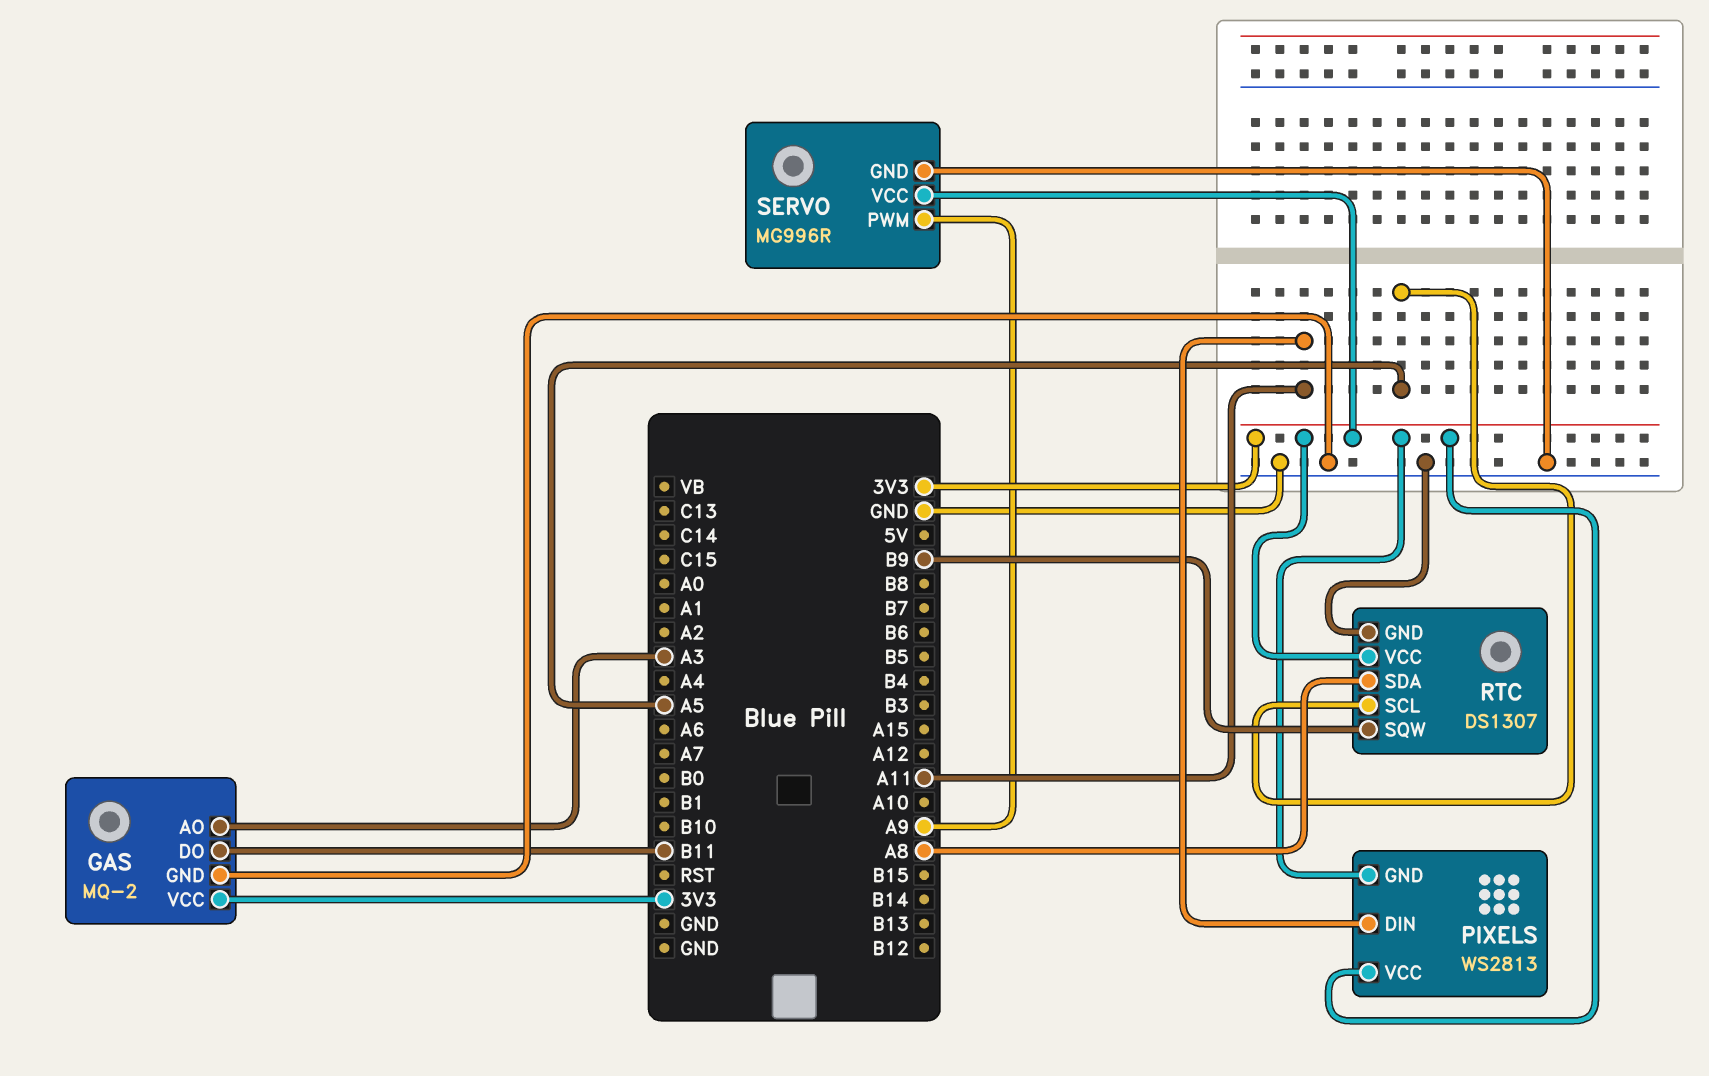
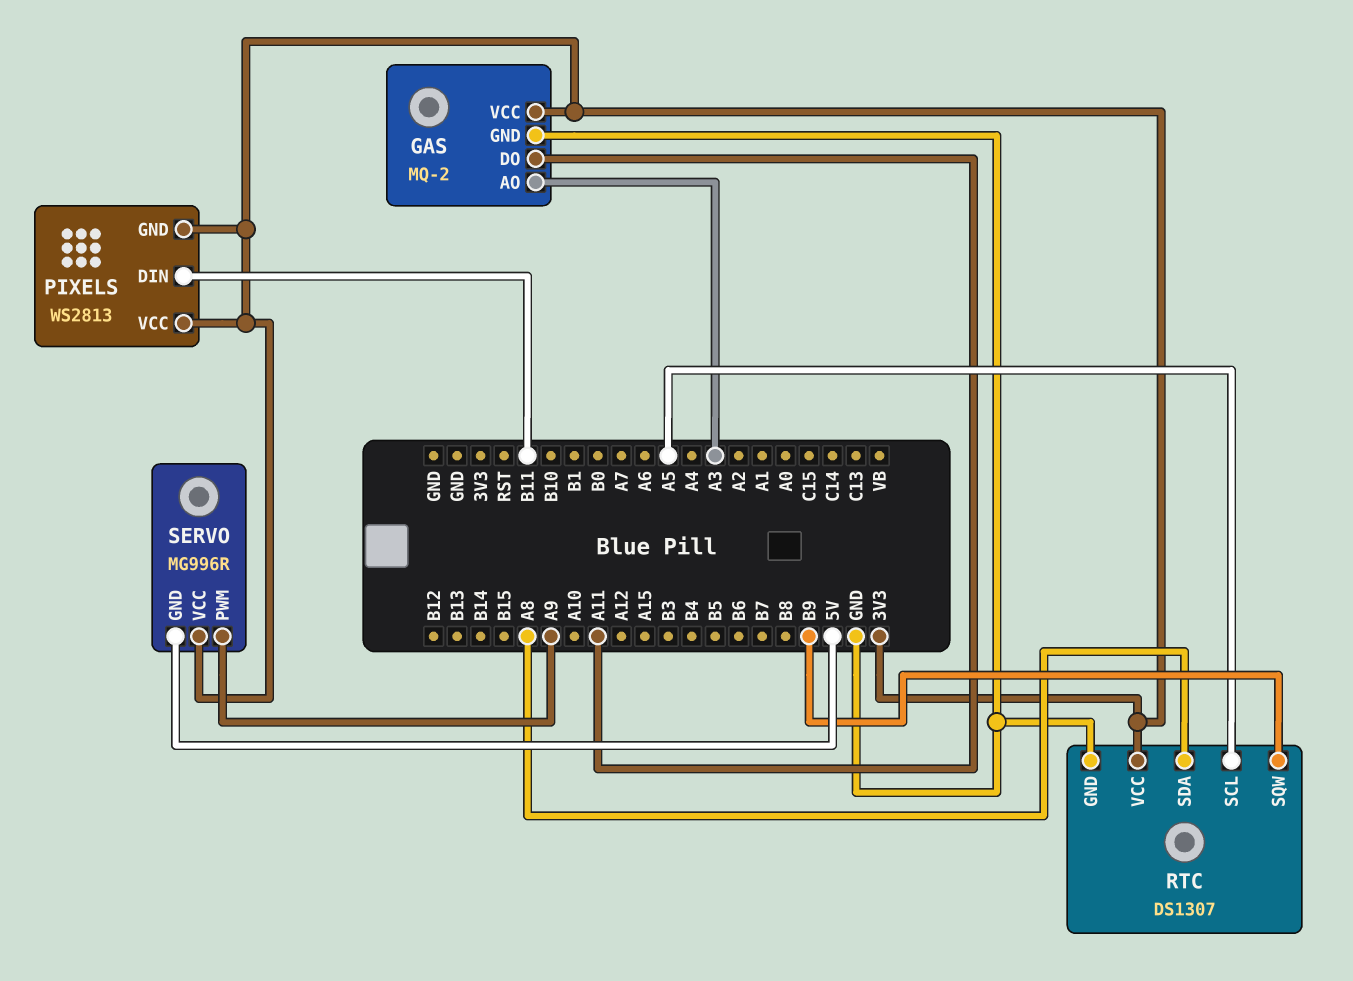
GAS pin DO: B11 -> A11
PIXELS pin DIN: A11 -> B11
SERVO pin GND: GND -> 5V

